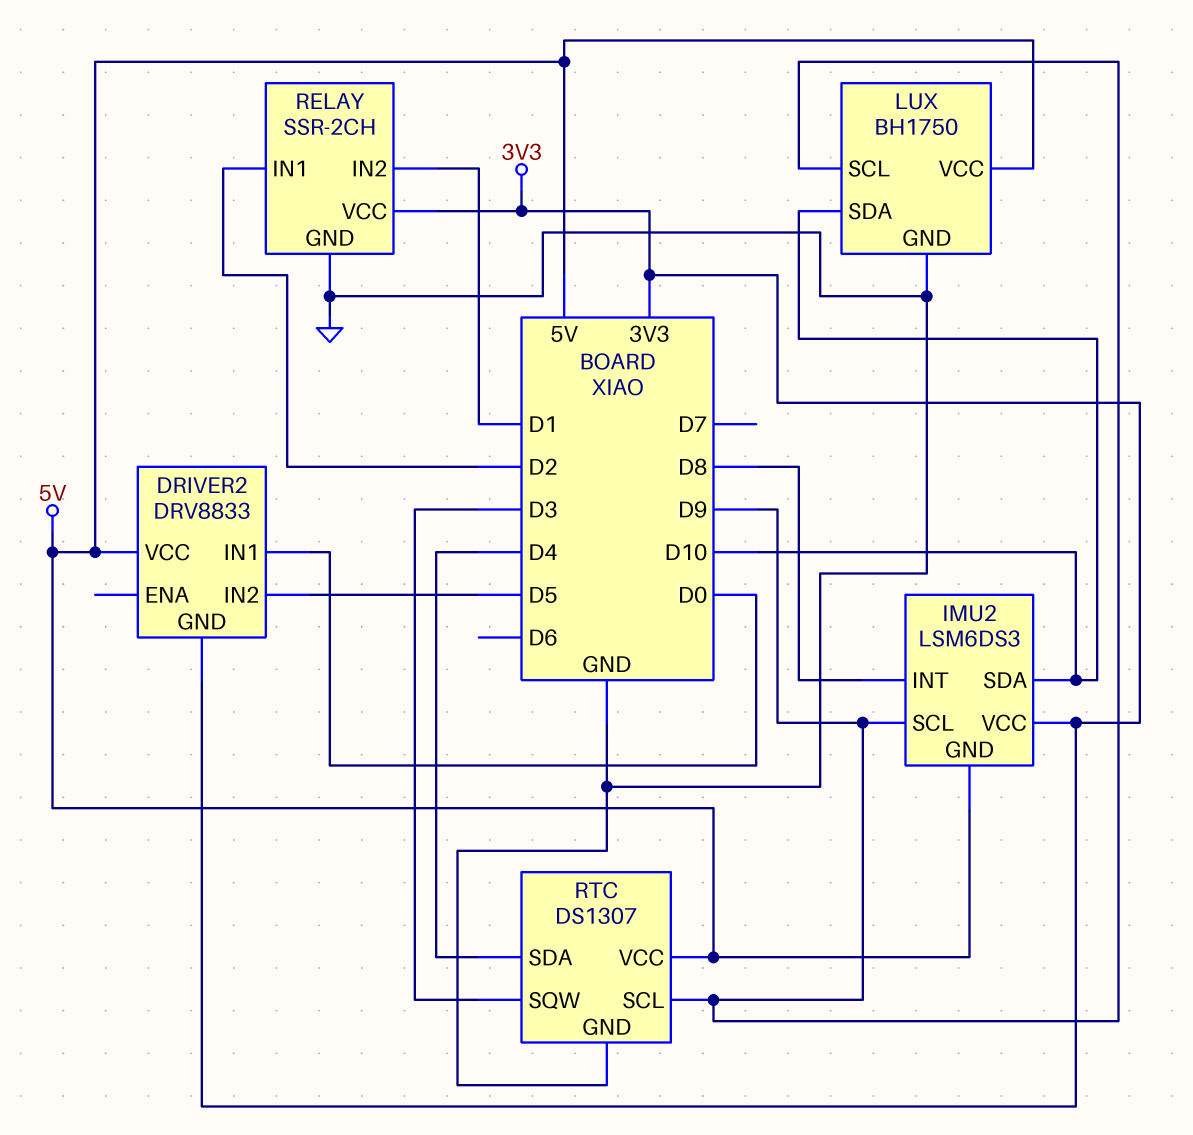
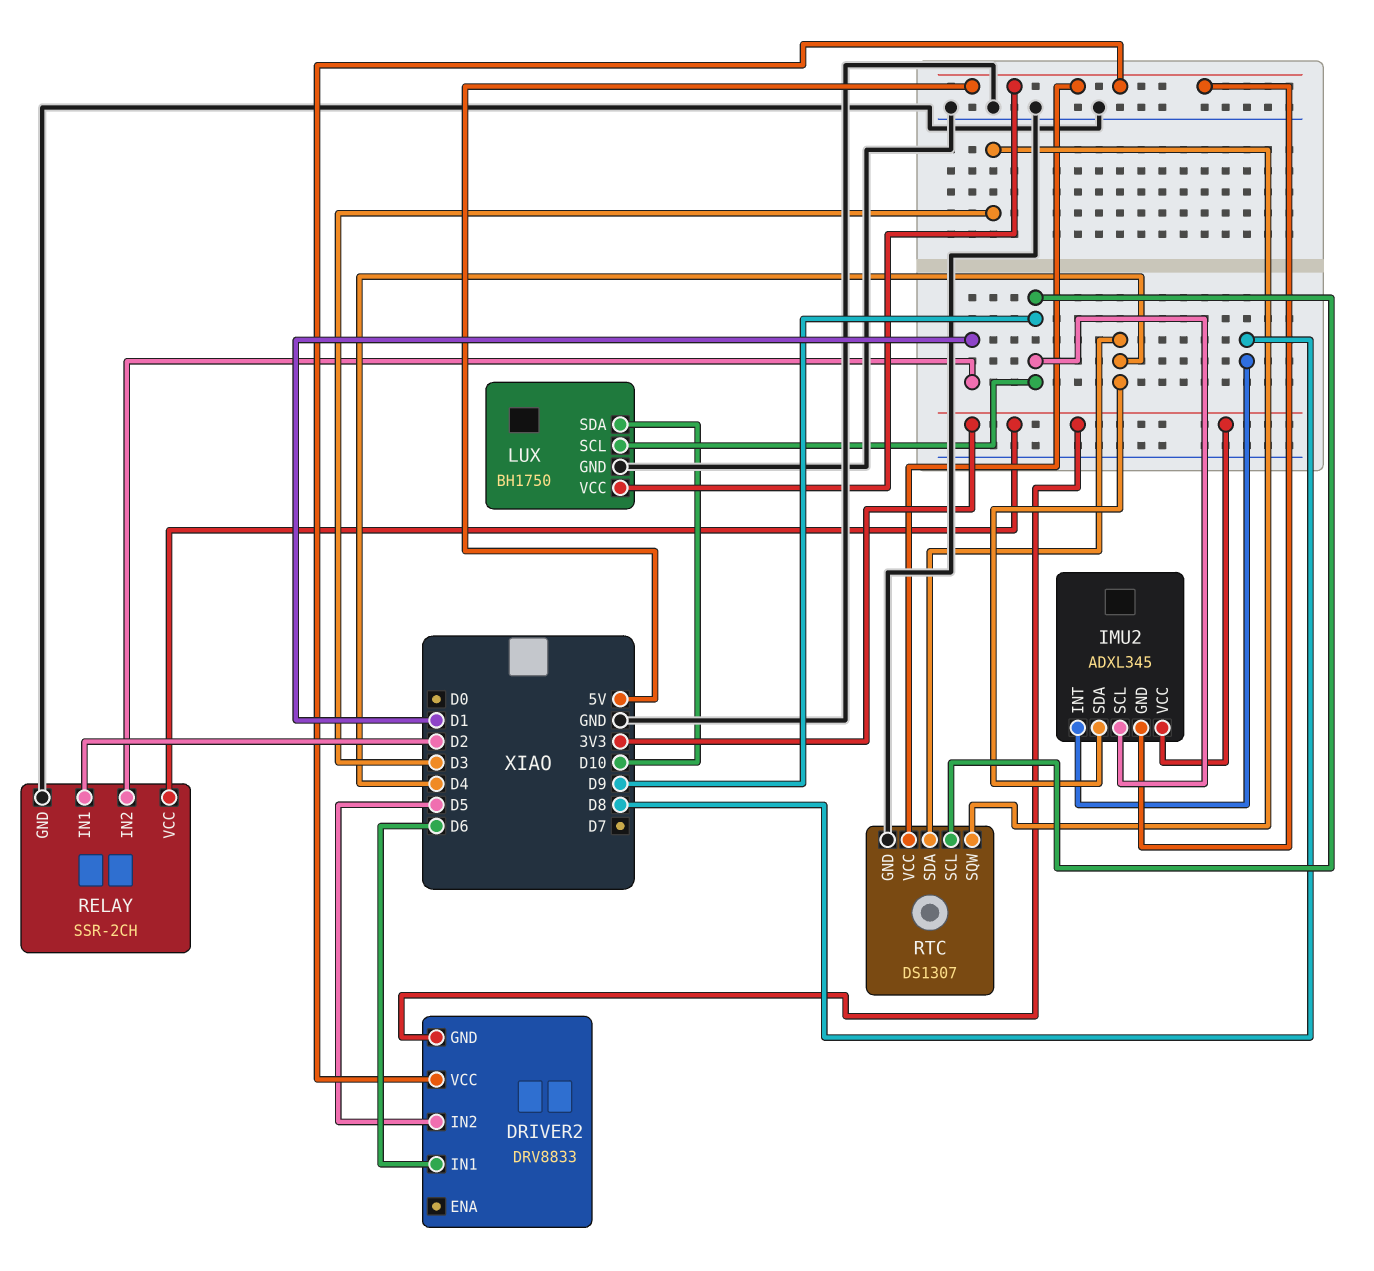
DRIVER2 pin IN1: D0 -> D6
IMU2: LSM6DS3 -> ADXL345
IMU2 pin SDA: D10 -> D4

